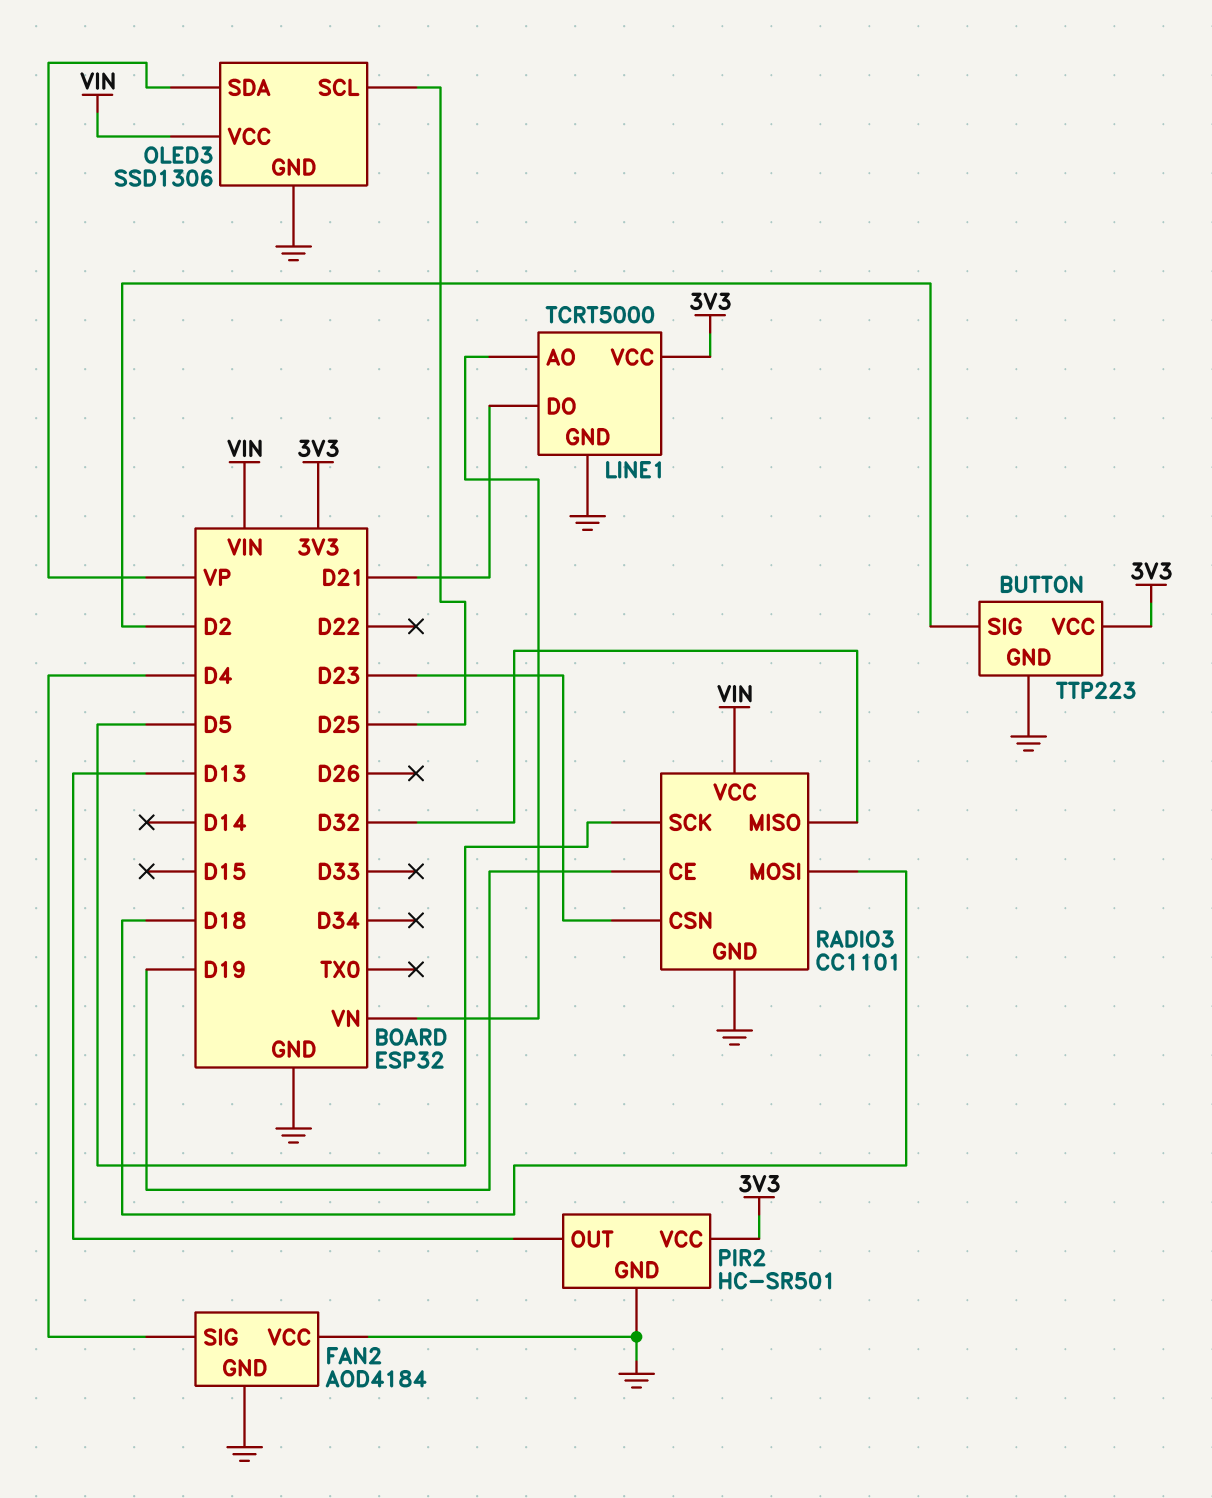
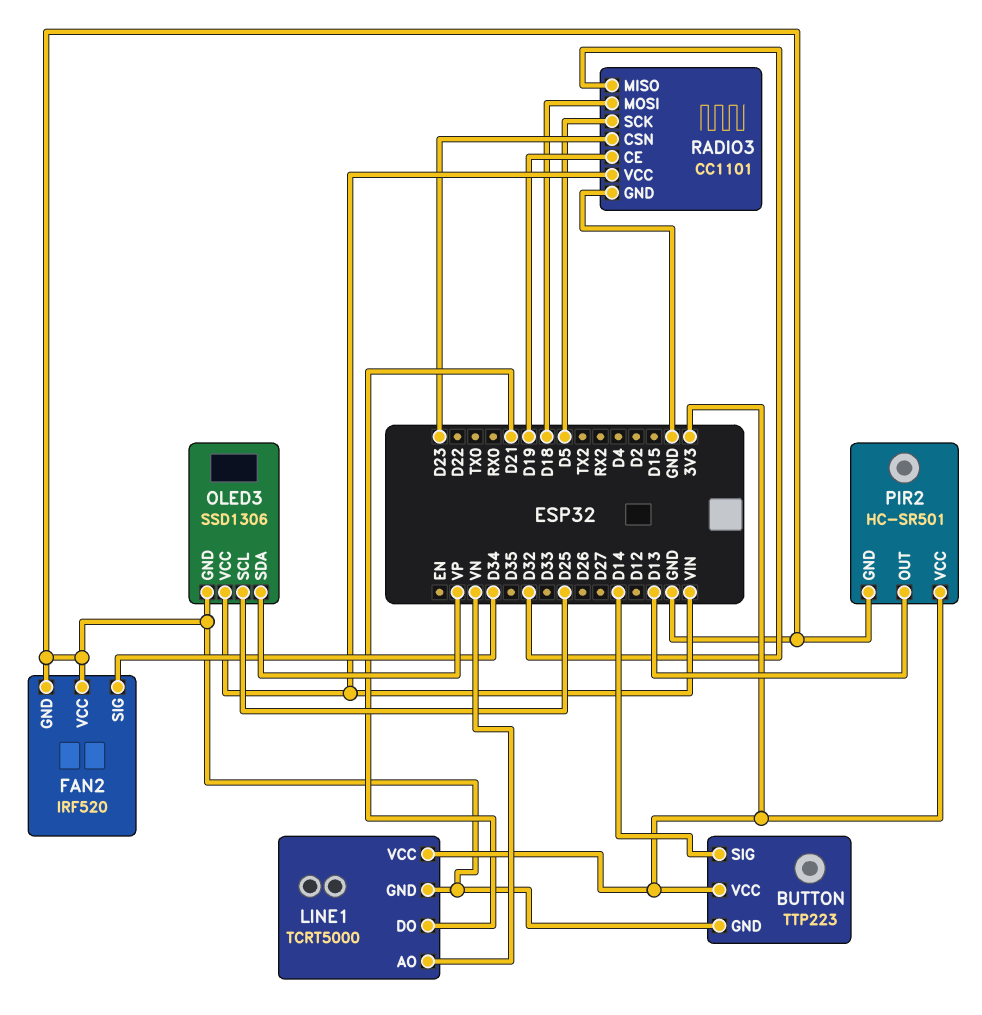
BUTTON pin SIG: D2 -> D14
FAN2: AOD4184 -> IRF520
FAN2 pin SIG: D4 -> D34

